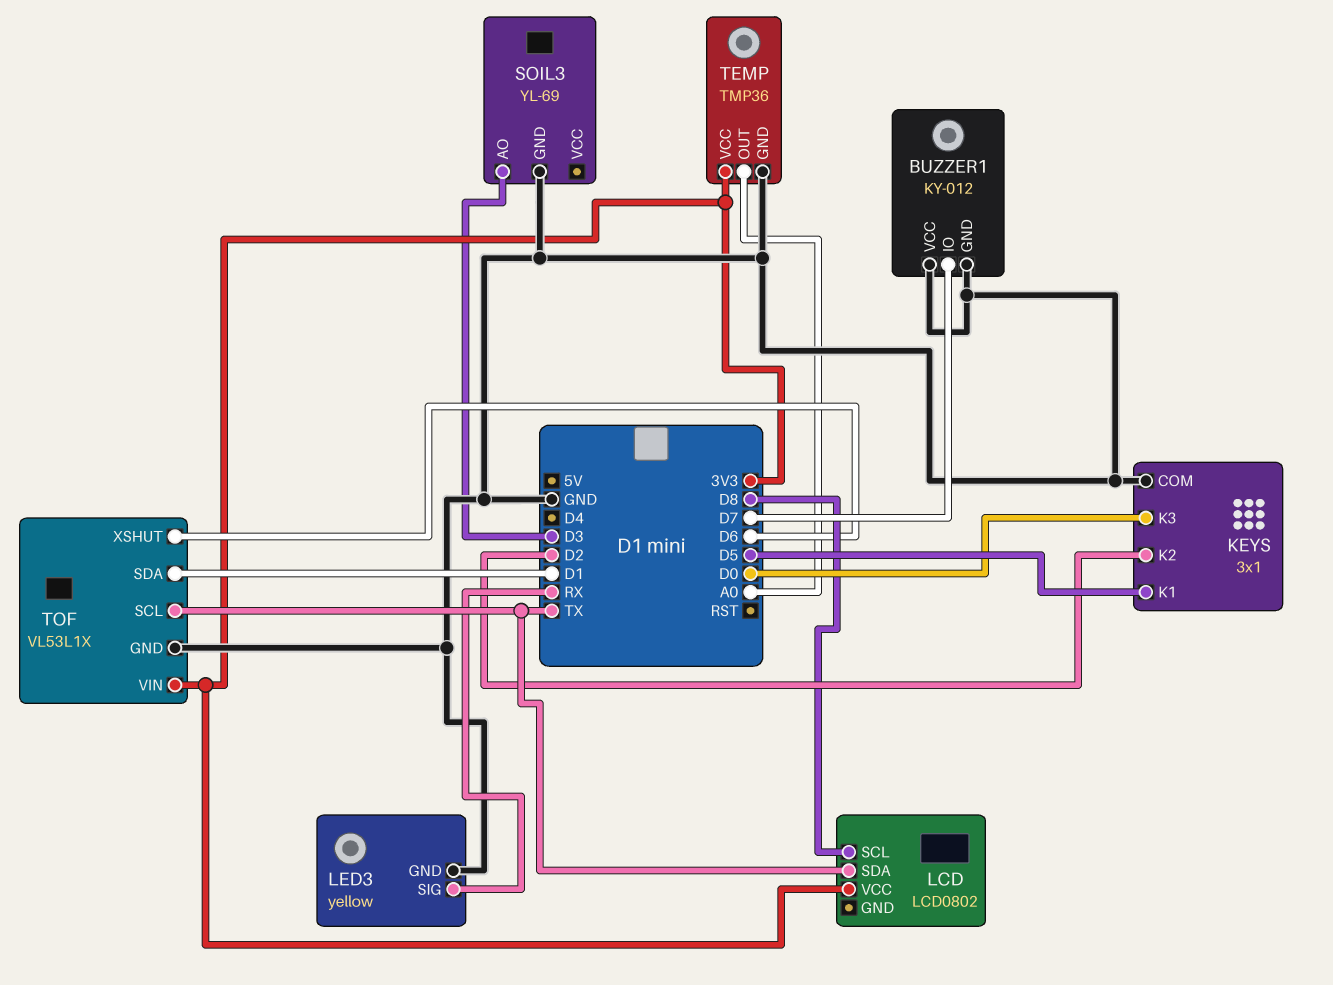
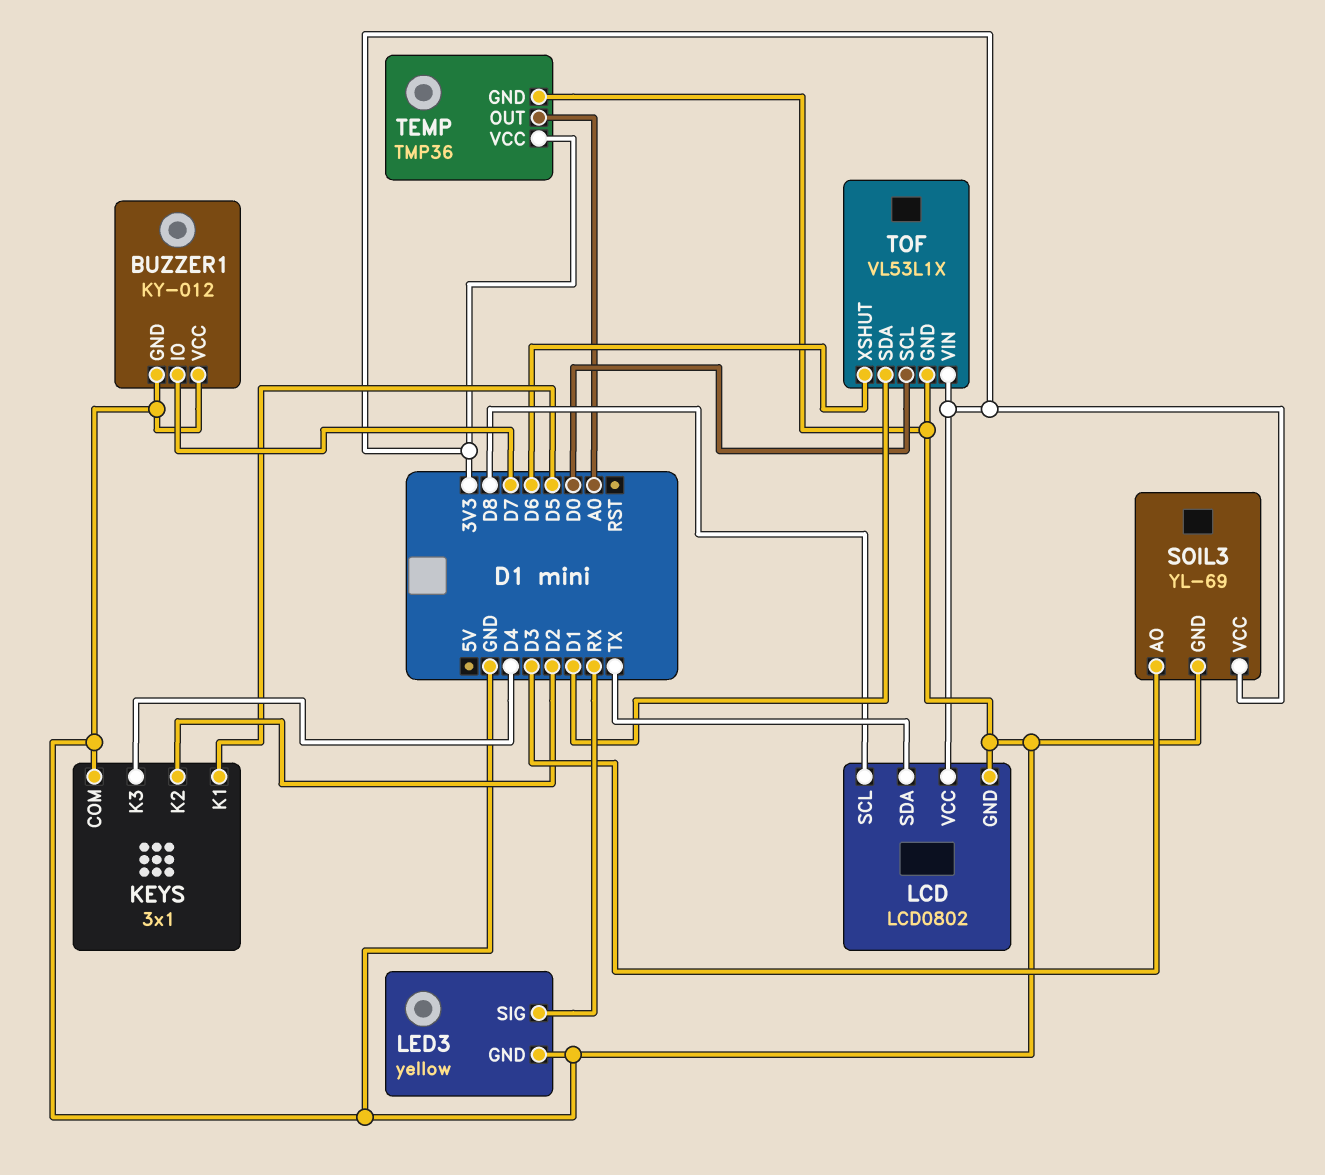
KEYS pin K3: D0 -> D4
LCD pin GND: none -> GND
SOIL3 pin VCC: none -> 3V3
TOF pin SCL: TX -> D0

